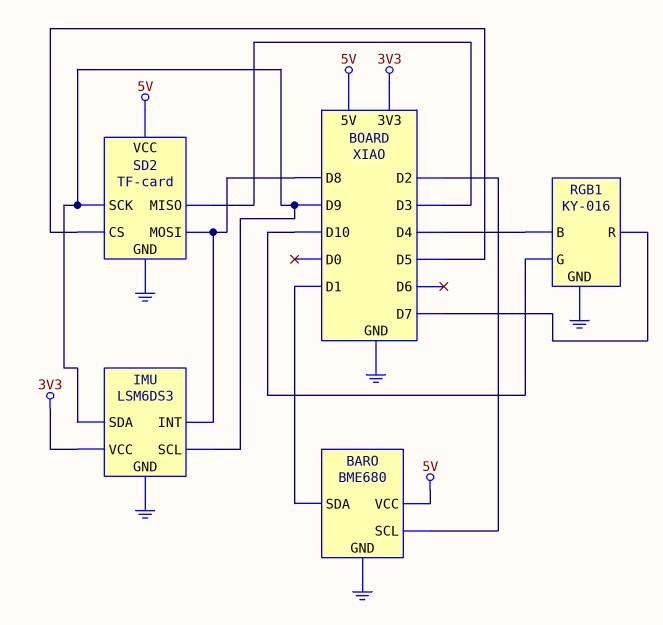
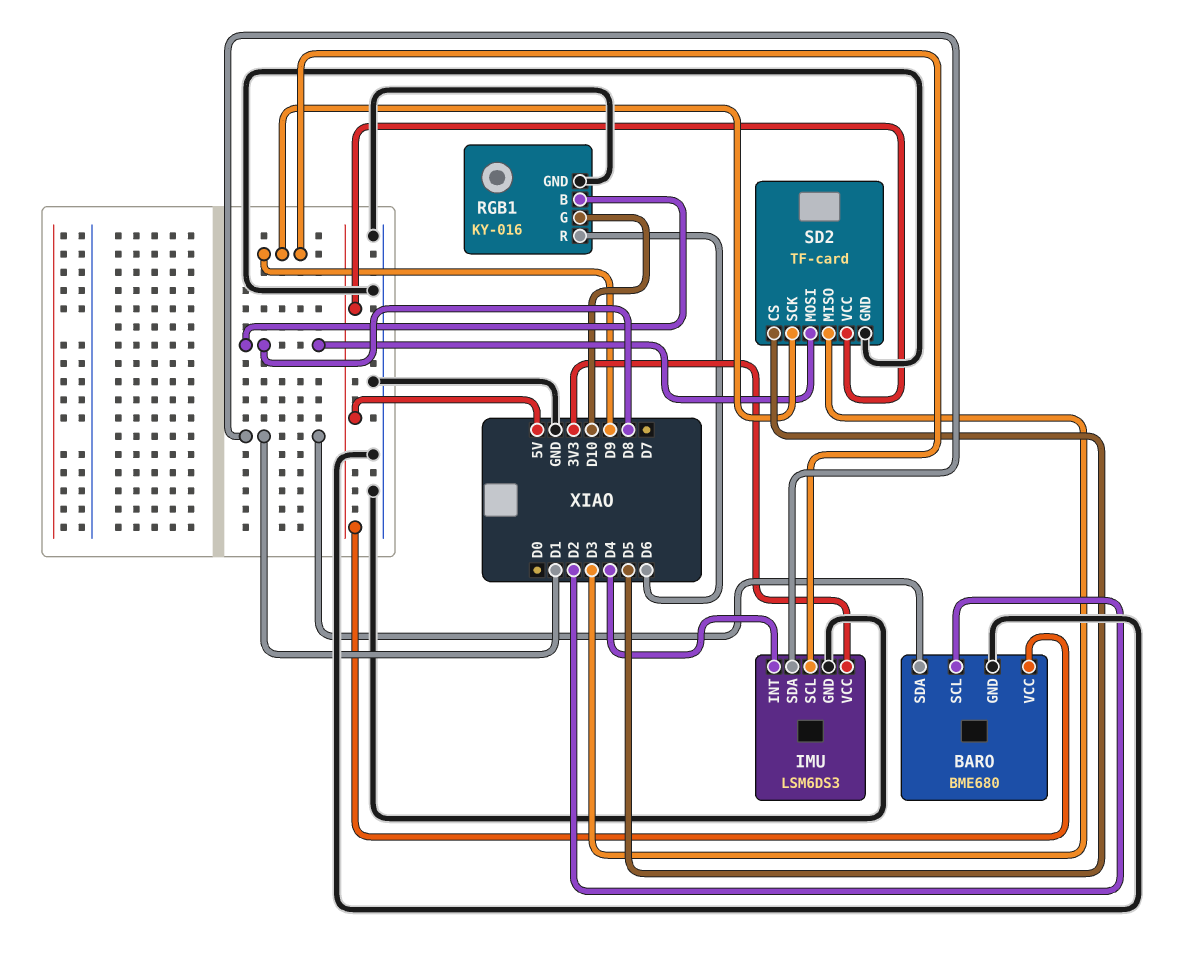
IMU pin INT: D8 -> D4
IMU pin SDA: D9 -> D1
RGB1 pin B: D4 -> D8
RGB1 pin R: D7 -> D6

